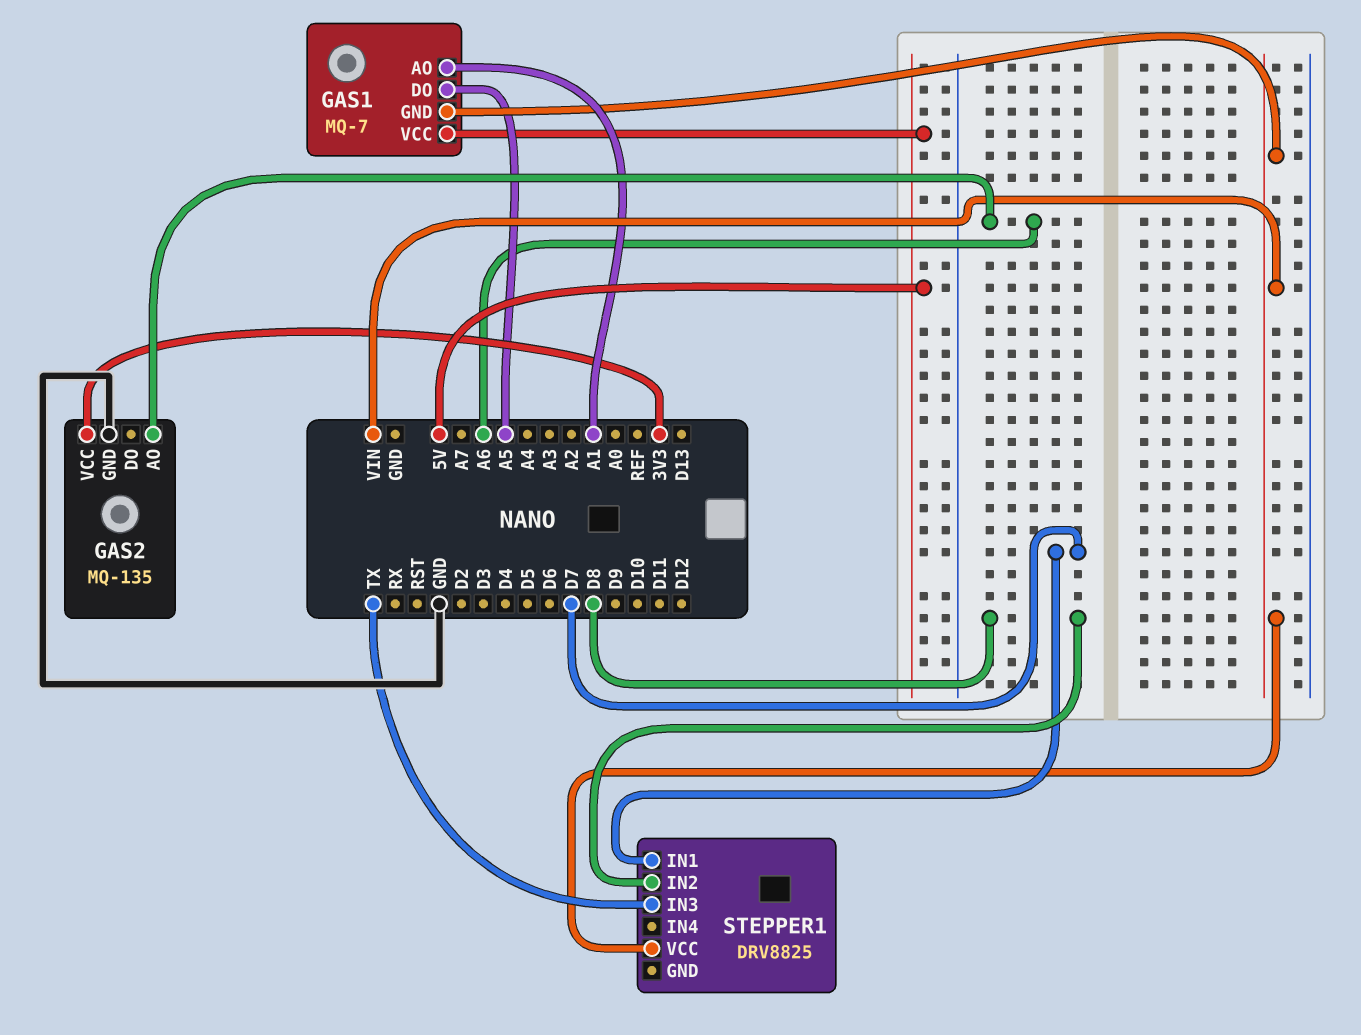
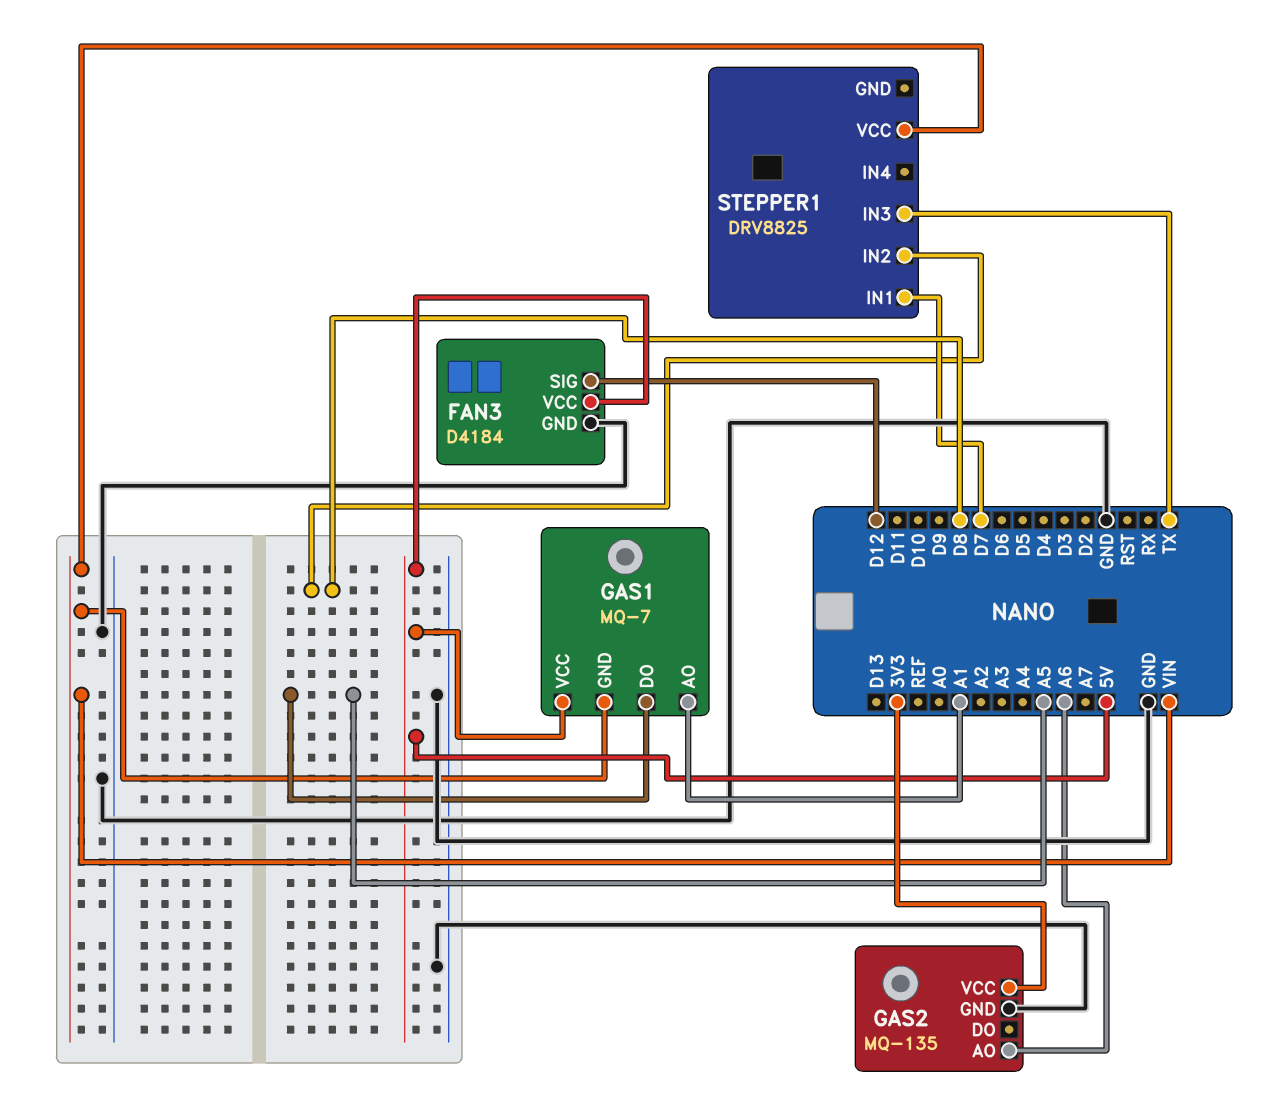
FAN3: none -> D4184
FAN3 pin GND: none -> GND
FAN3 pin SIG: none -> D12
FAN3 pin VCC: none -> 5V

